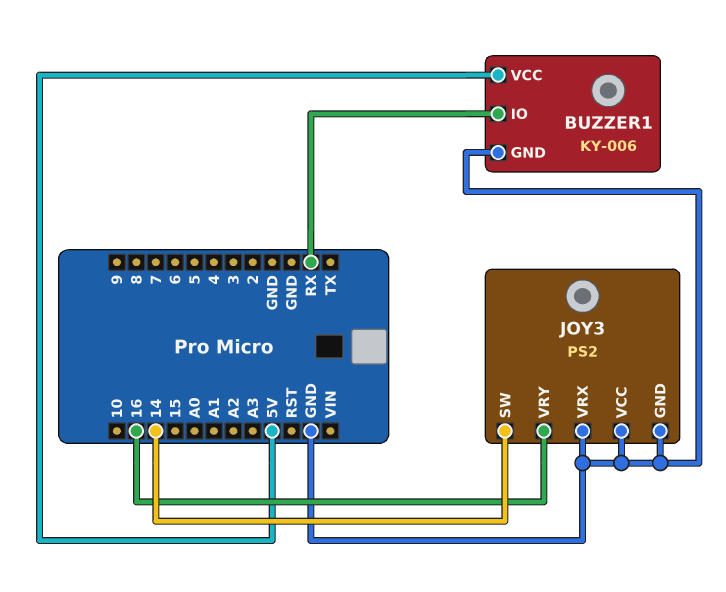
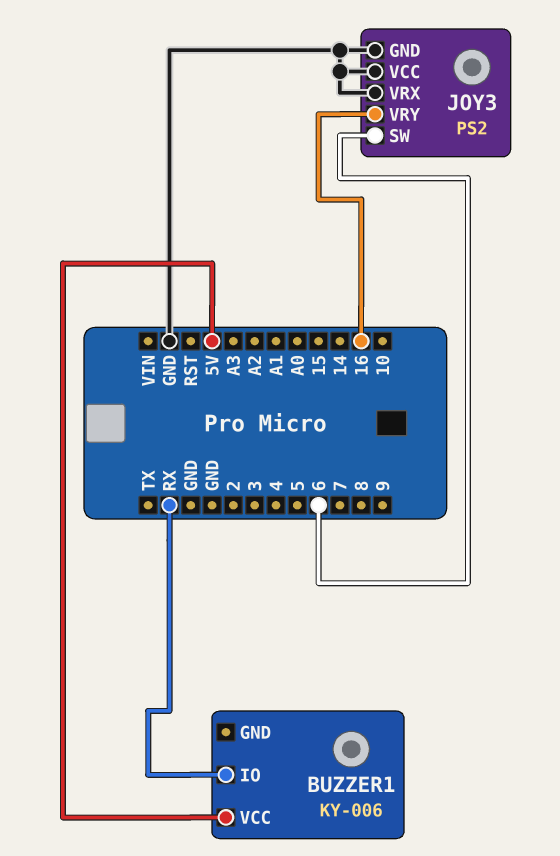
BUZZER1 pin GND: GND -> none
JOY3 pin SW: 14 -> 6

